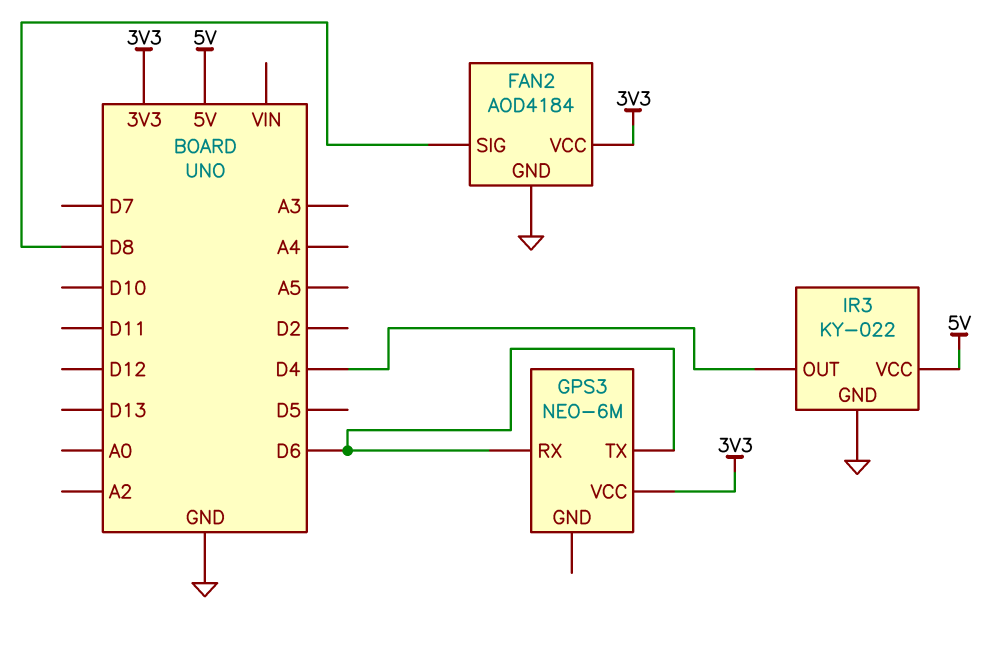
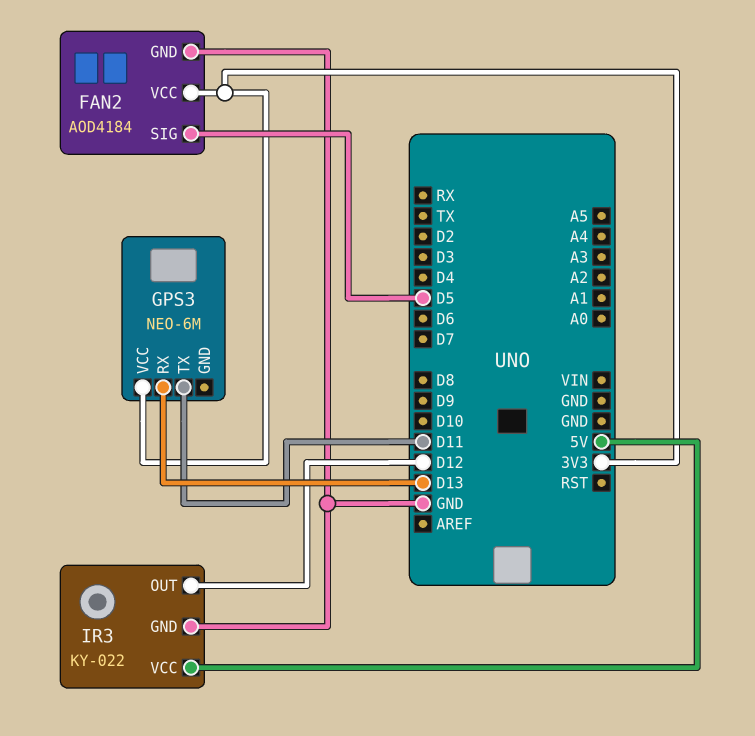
FAN2 pin SIG: D8 -> D5
GPS3 pin RX: D6 -> D13
GPS3 pin TX: D6 -> D11
IR3 pin OUT: D4 -> D12

